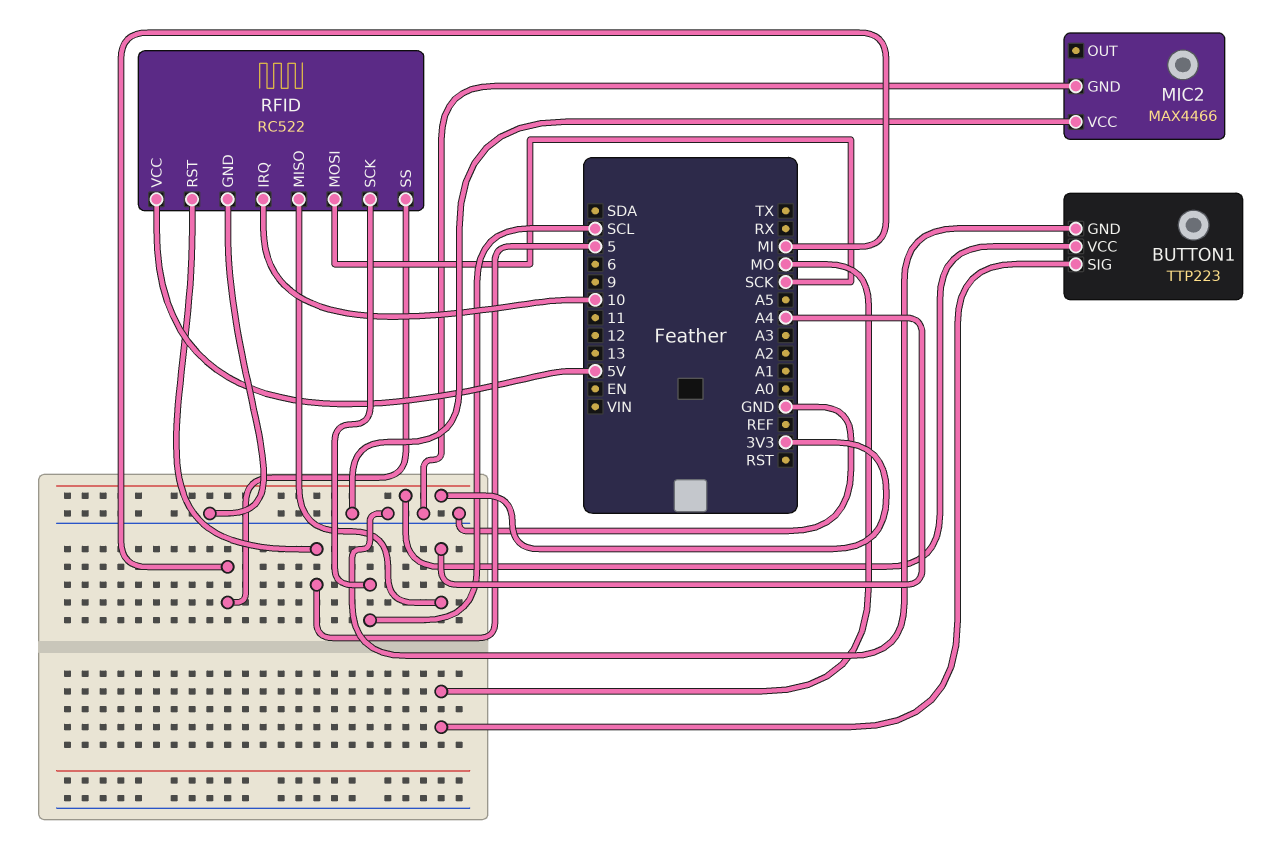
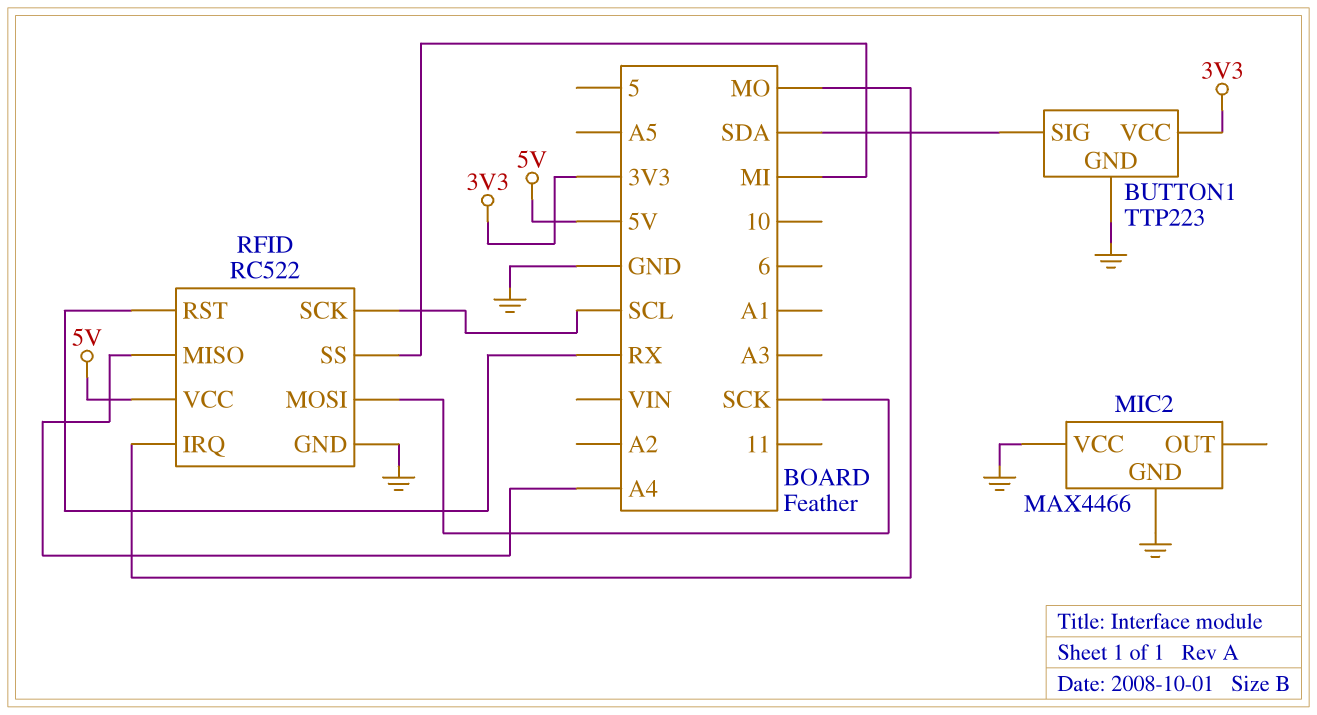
BUTTON1 pin SIG: MO -> SDA
RFID pin IRQ: 10 -> MO
RFID pin RST: 5 -> RX

